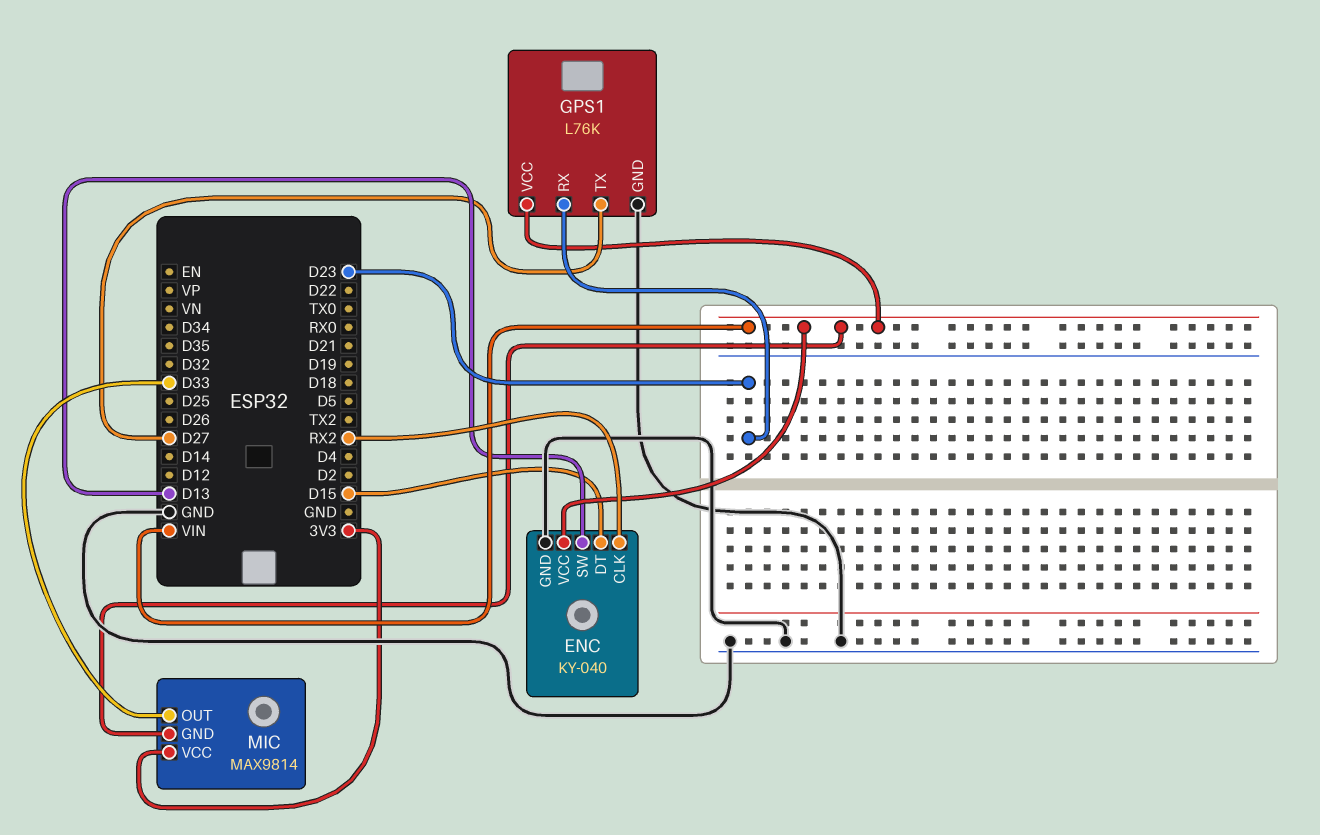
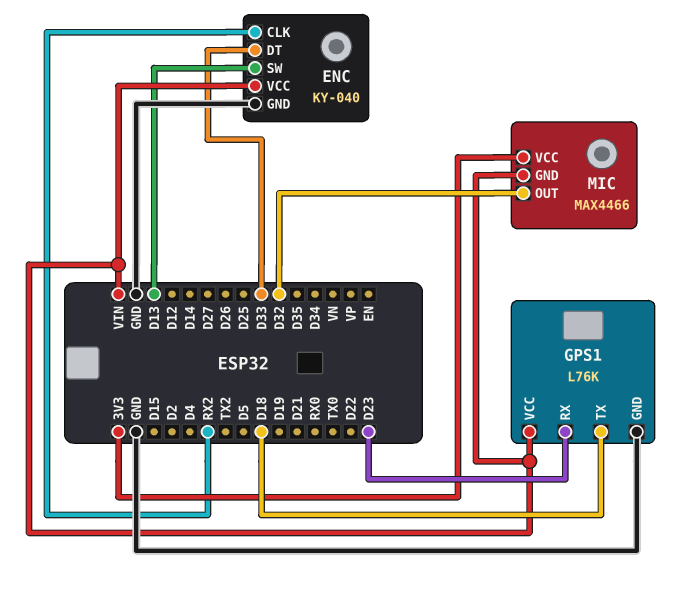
ENC pin DT: D15 -> D33
GPS1 pin TX: D27 -> D18
MIC: MAX9814 -> MAX4466
MIC pin OUT: D33 -> D32

